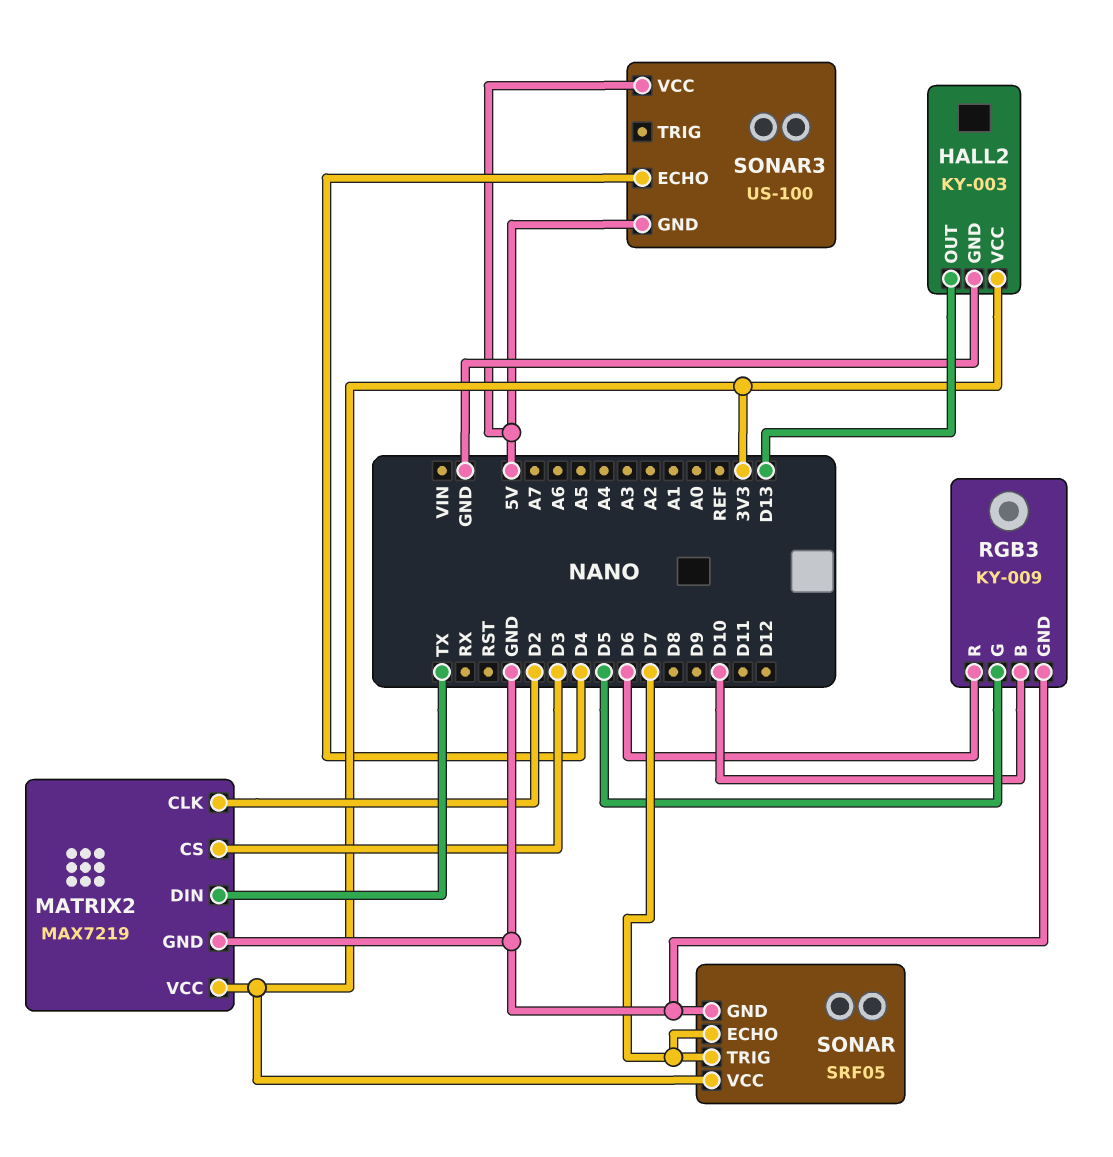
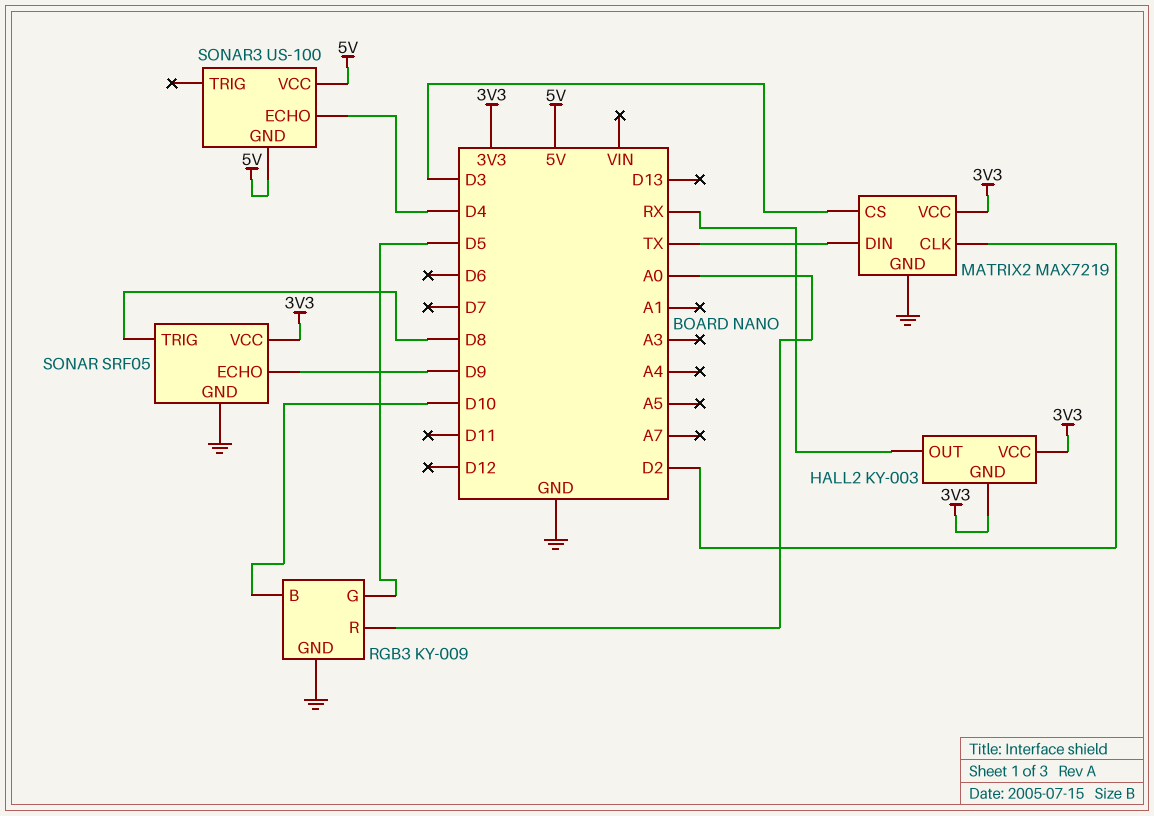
HALL2 pin GND: GND -> 3V3
HALL2 pin OUT: D13 -> RX
RGB3 pin R: D6 -> A0
SONAR pin ECHO: D7 -> D9
SONAR pin TRIG: D7 -> D8

